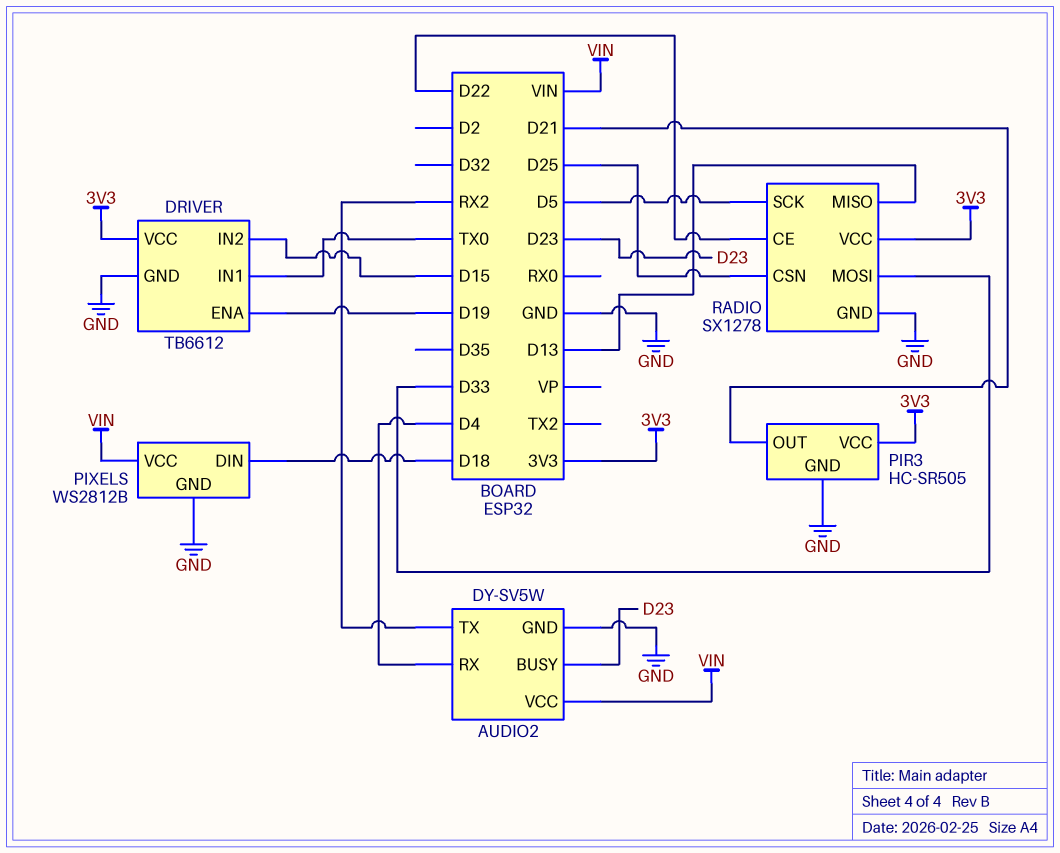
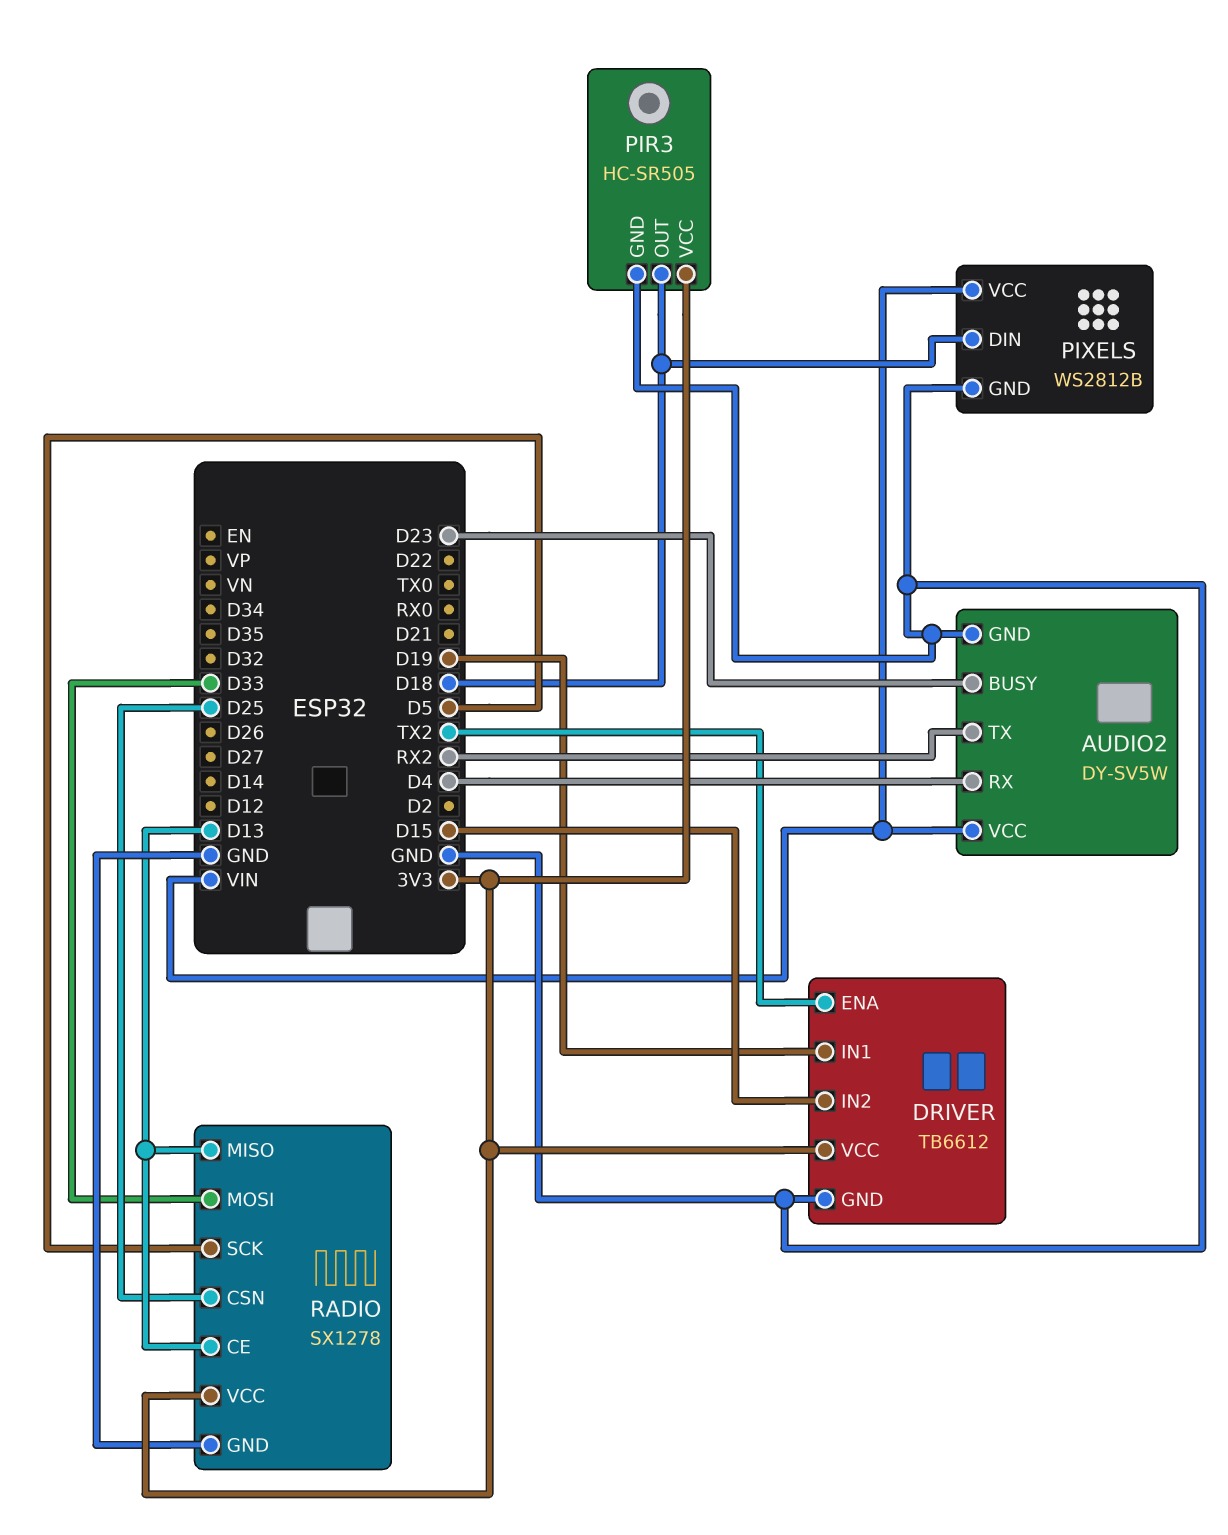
DRIVER pin ENA: D19 -> TX2
DRIVER pin IN1: TX0 -> D19
PIR3 pin OUT: D21 -> D18
RADIO pin CE: D22 -> D13

